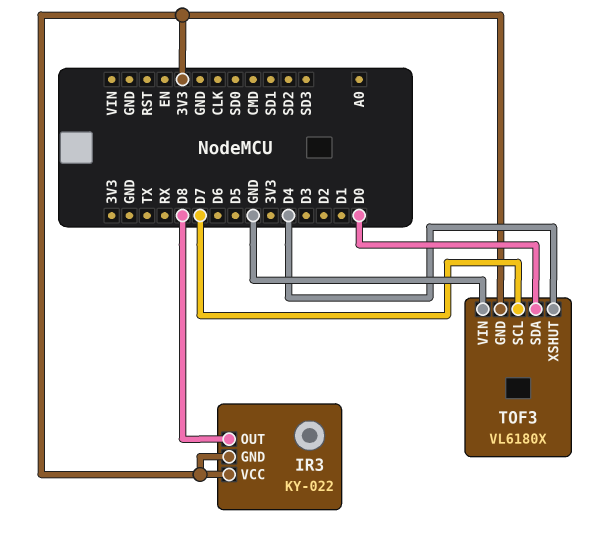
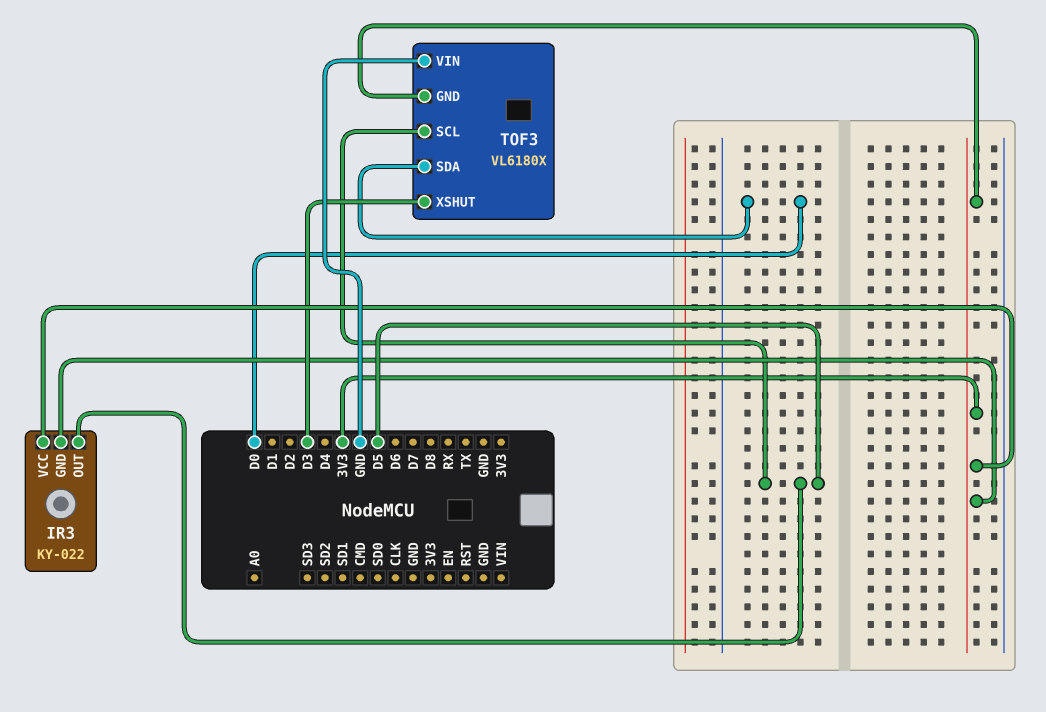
IR3 pin OUT: D8 -> D5
TOF3 pin SCL: D7 -> D5
TOF3 pin XSHUT: D4 -> D3

